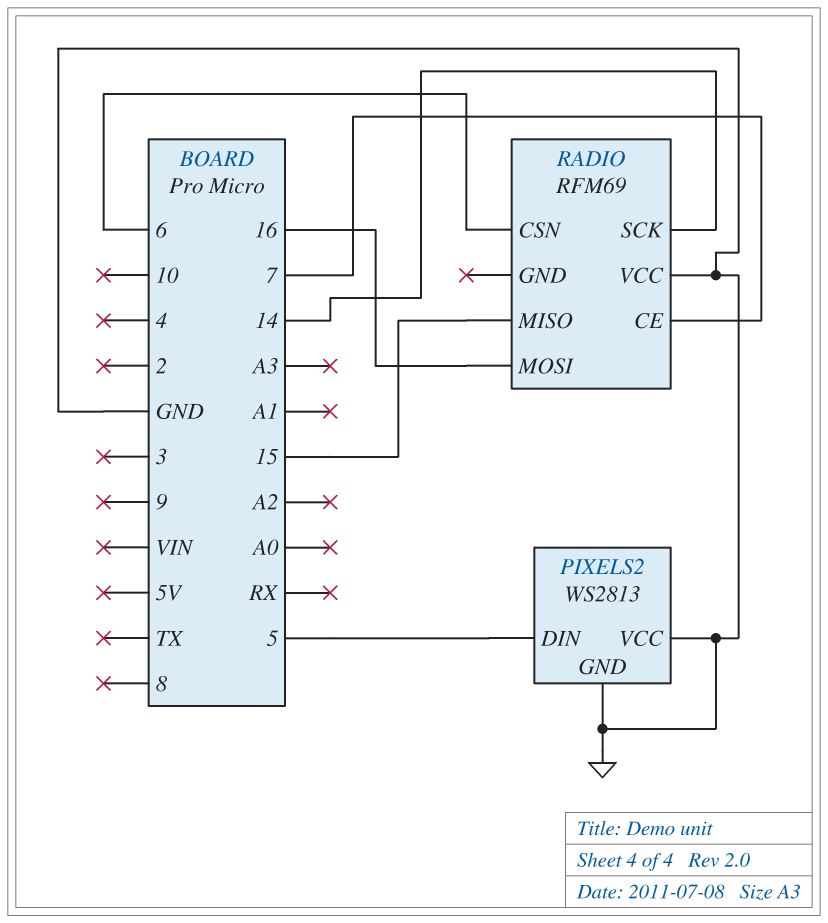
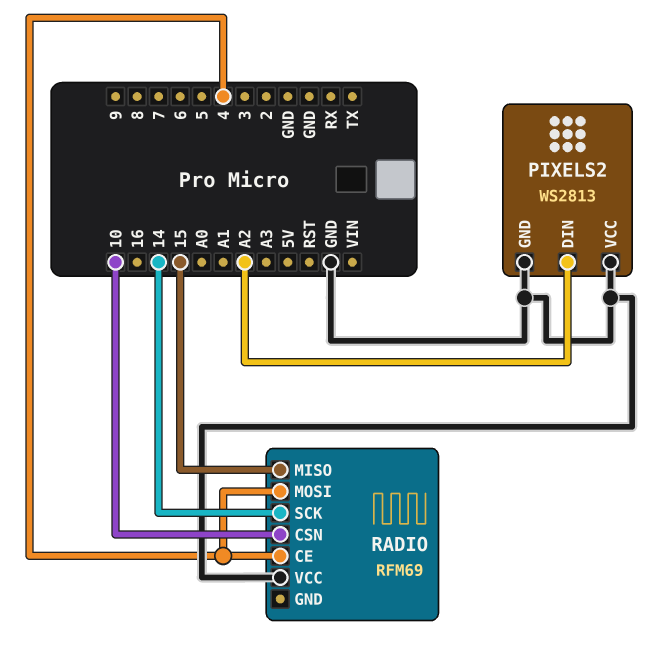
PIXELS2 pin DIN: 5 -> A2
RADIO pin CE: 7 -> 4
RADIO pin CSN: 6 -> 10
RADIO pin MOSI: 16 -> 4

